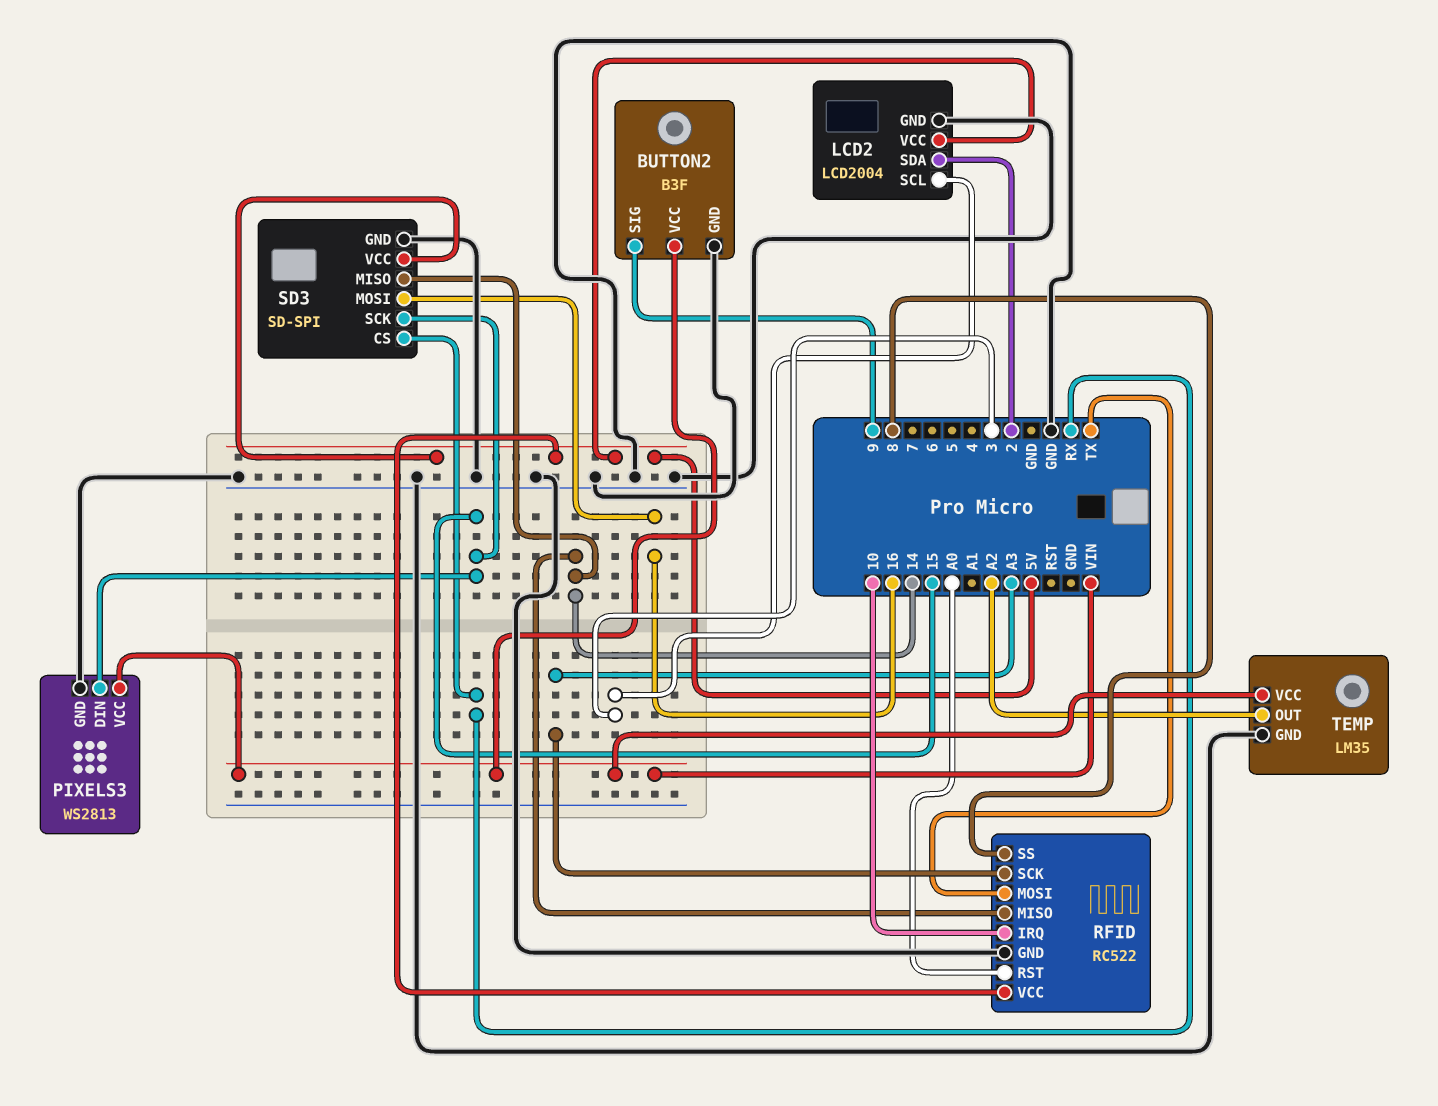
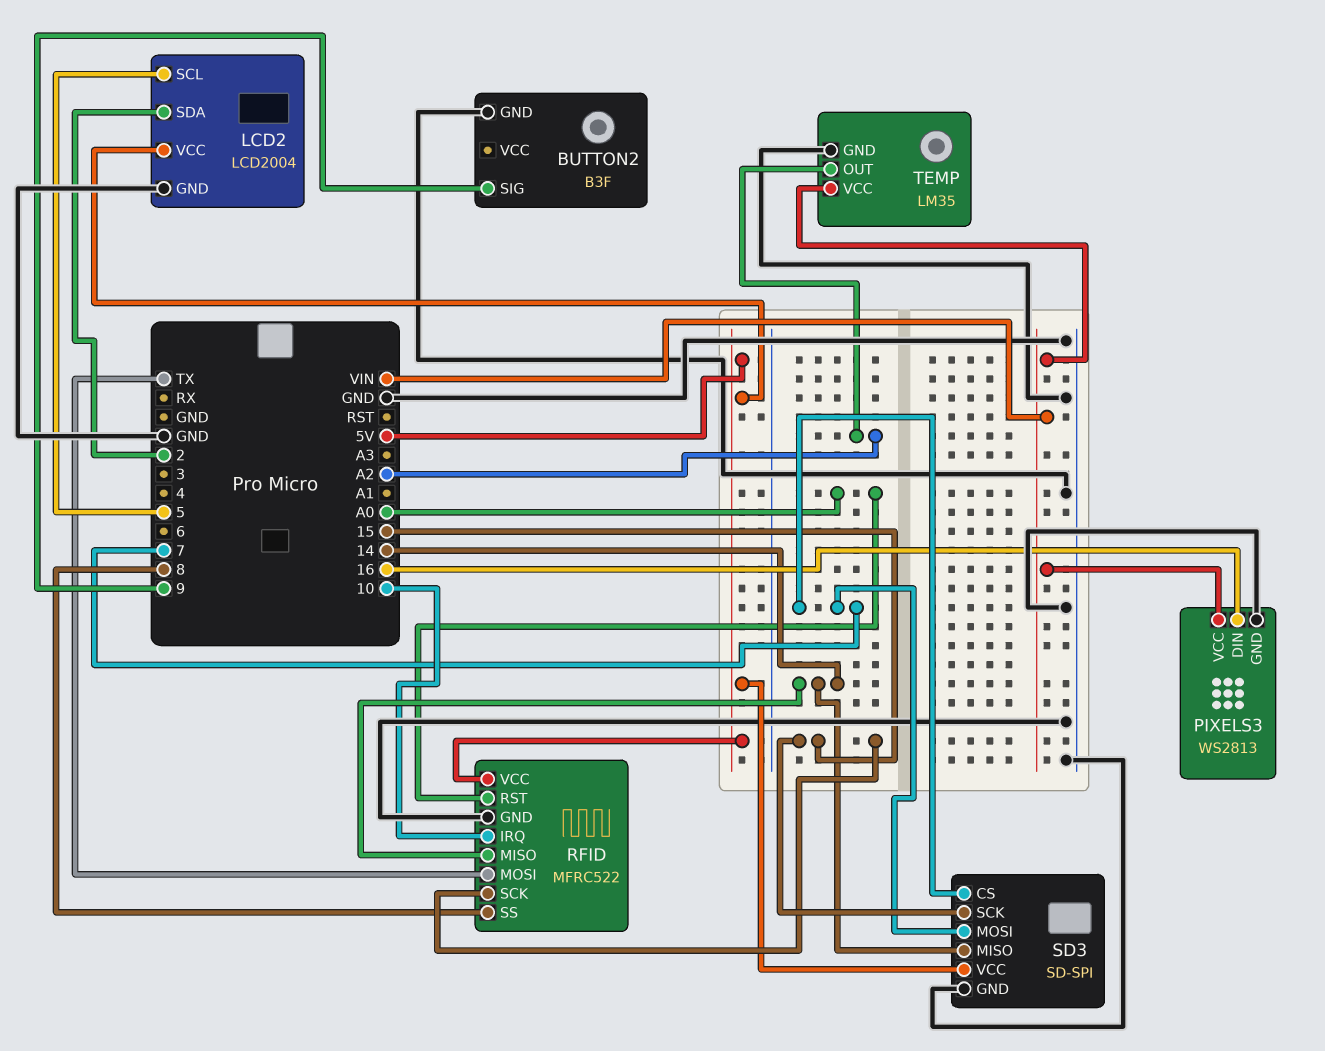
BUTTON2 pin VCC: VIN -> none
LCD2 pin SCL: 3 -> 5
PIXELS3 pin DIN: 15 -> 16
RFID: RC522 -> MFRC522
RFID pin SCK: A3 -> 15
SD3 pin CS: RX -> 7
SD3 pin MOSI: 16 -> 7

